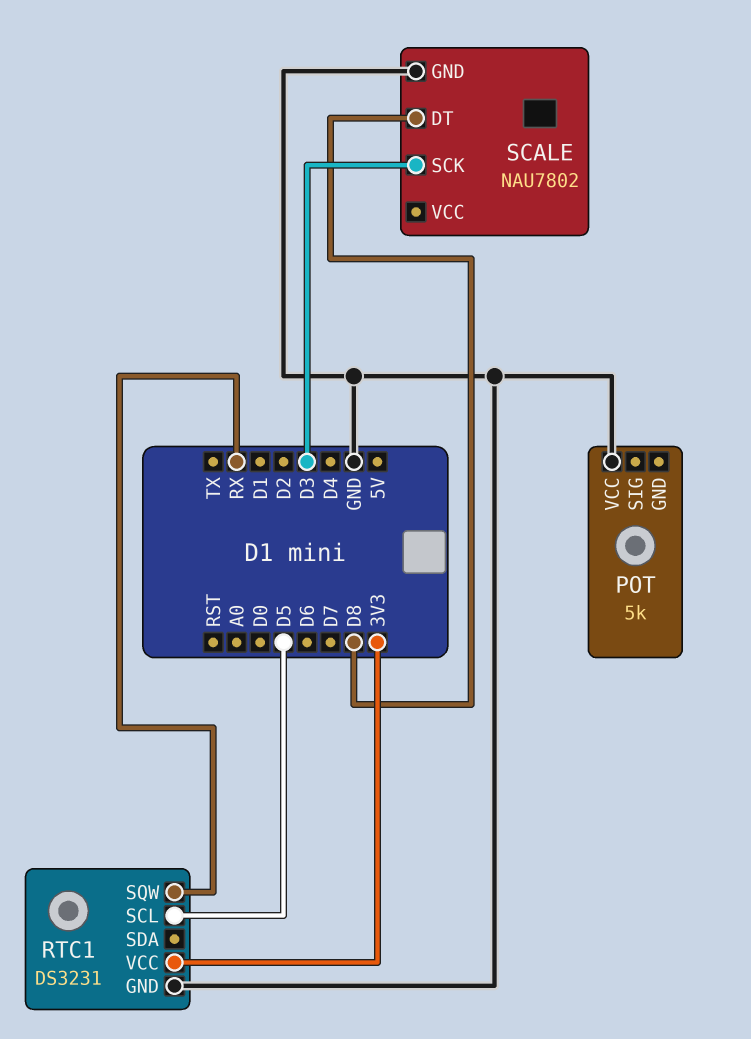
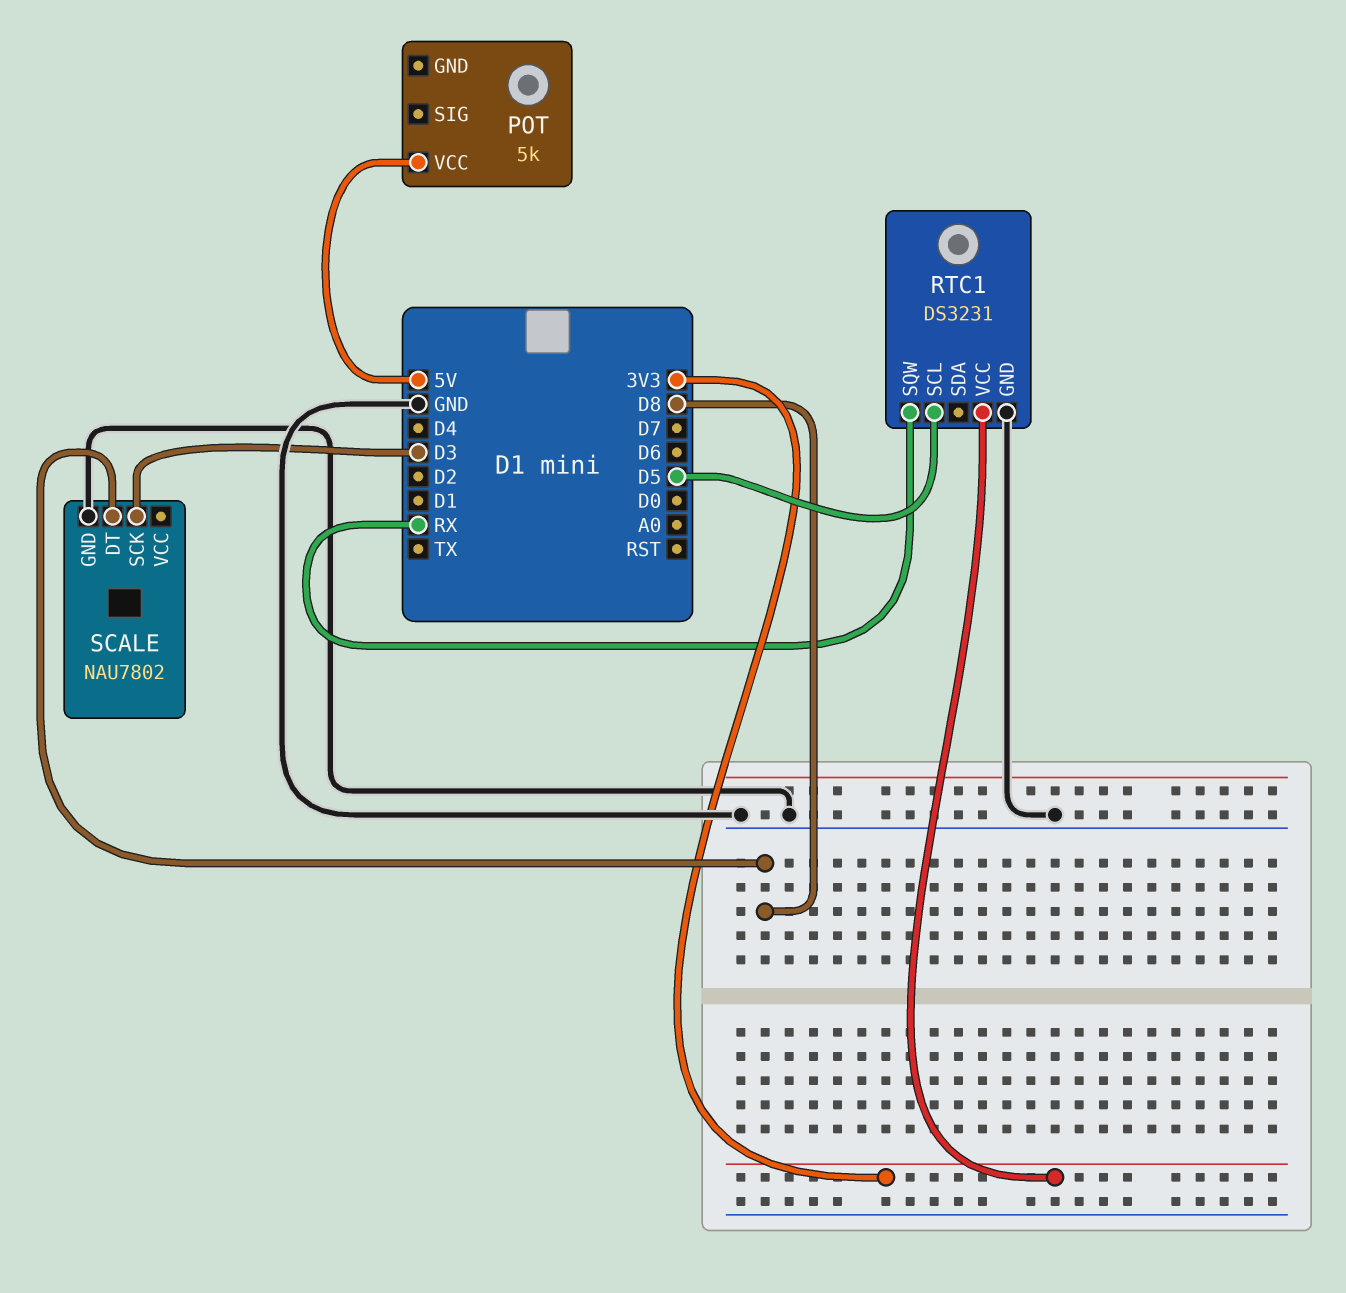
POT pin VCC: GND -> 5V

